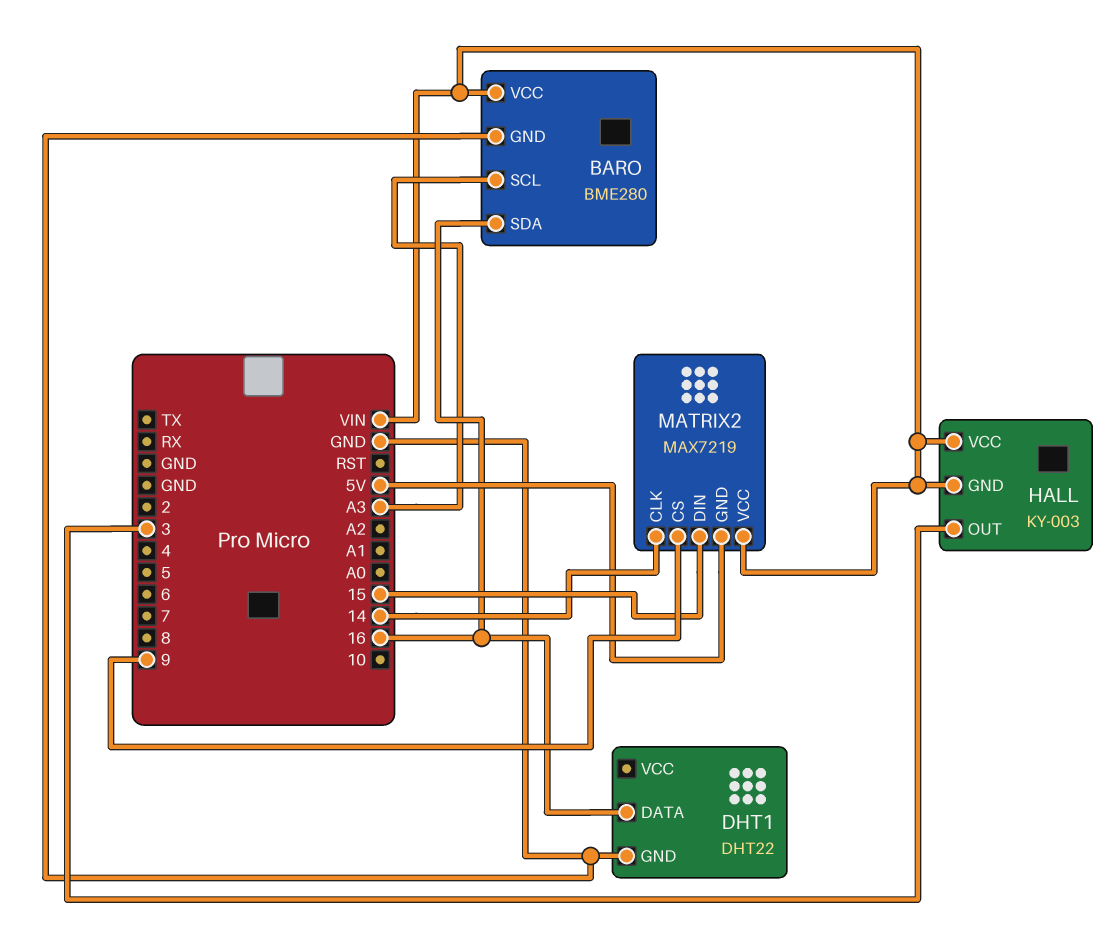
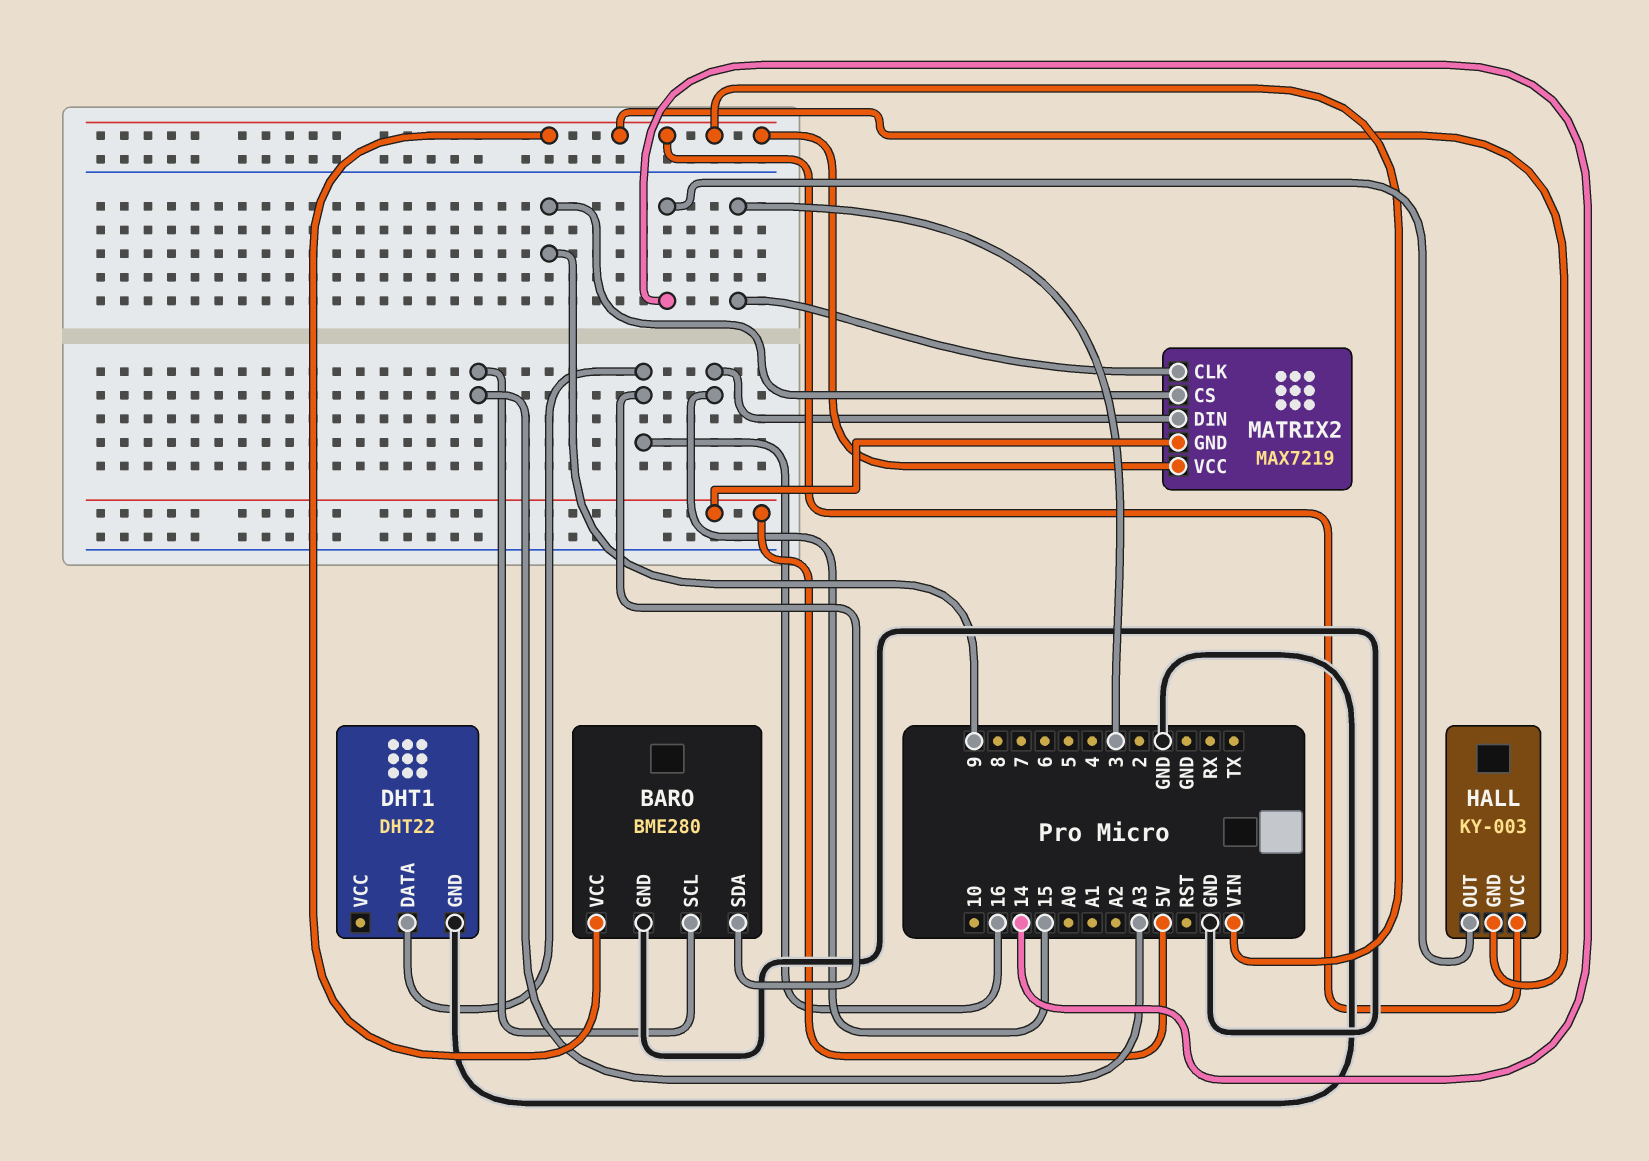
HALL pin OUT: 3 -> 14
MATRIX2 pin CLK: 14 -> 3

